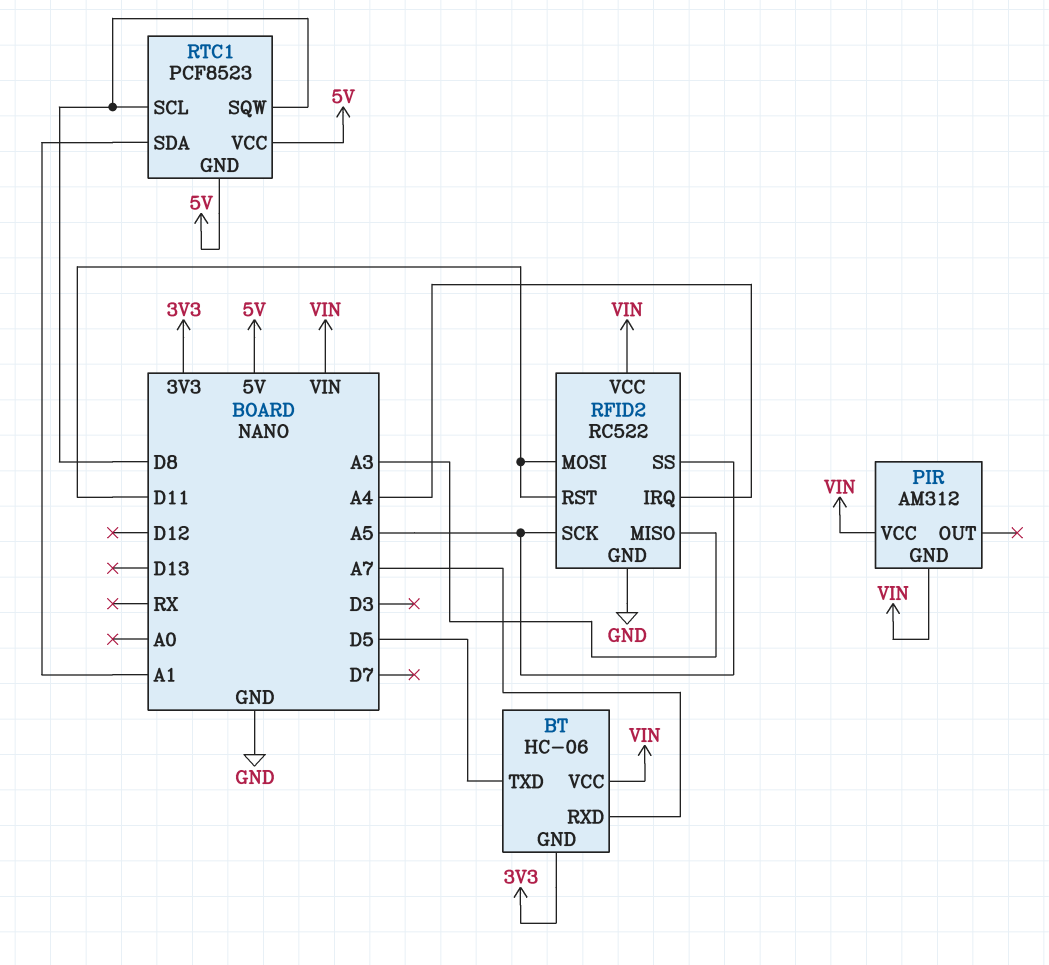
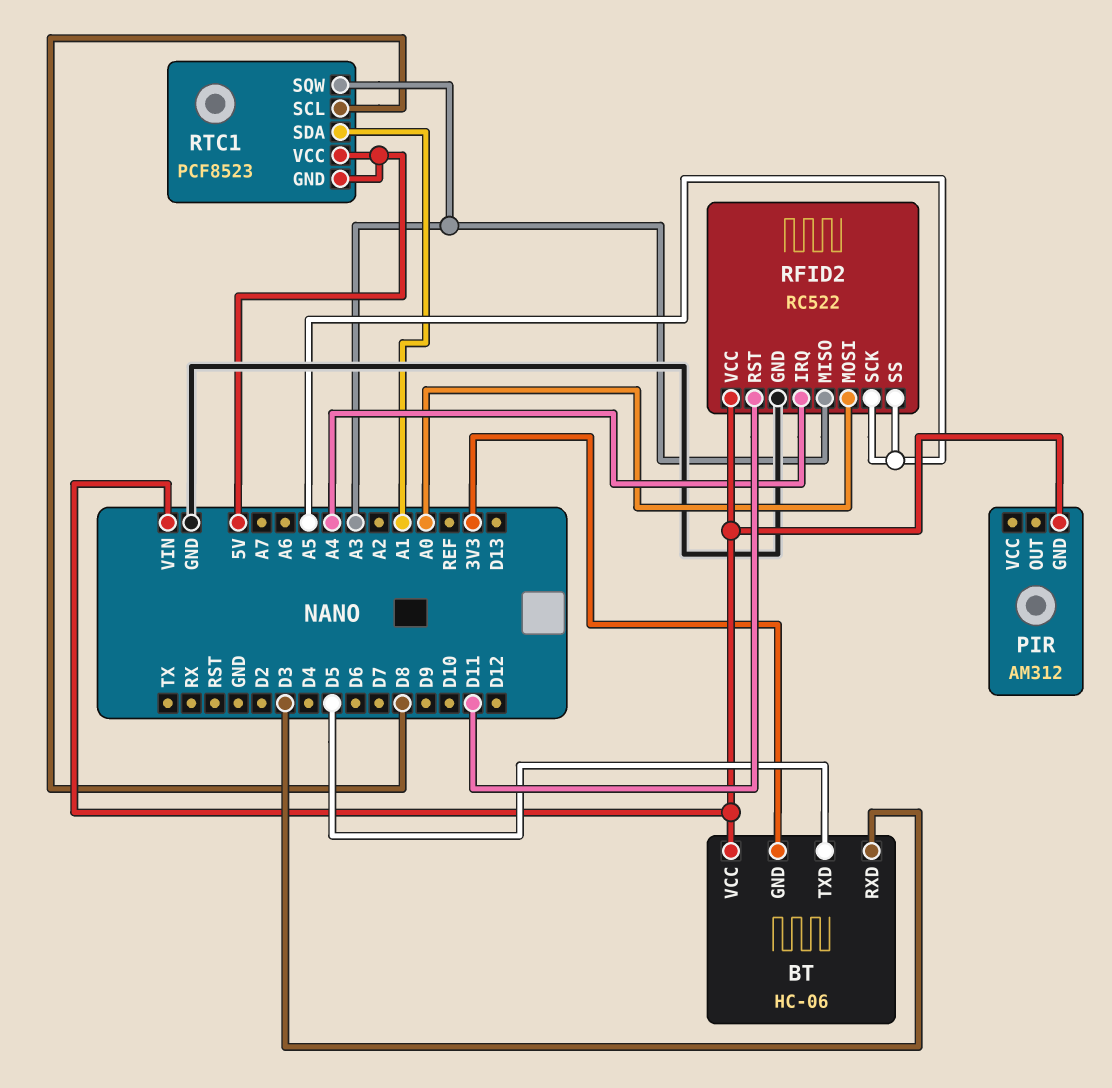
BT pin RXD: A7 -> D3
PIR pin VCC: VIN -> none
RFID2 pin MOSI: D11 -> A0
RTC1 pin SQW: D8 -> A3

